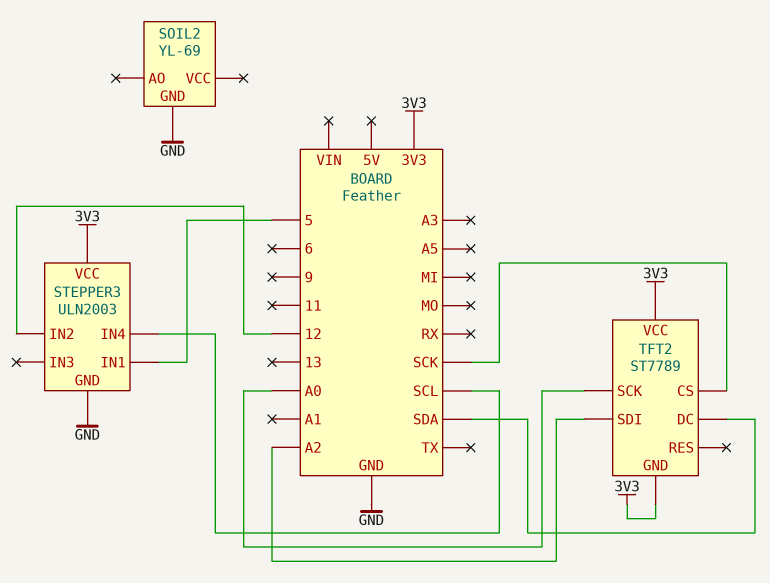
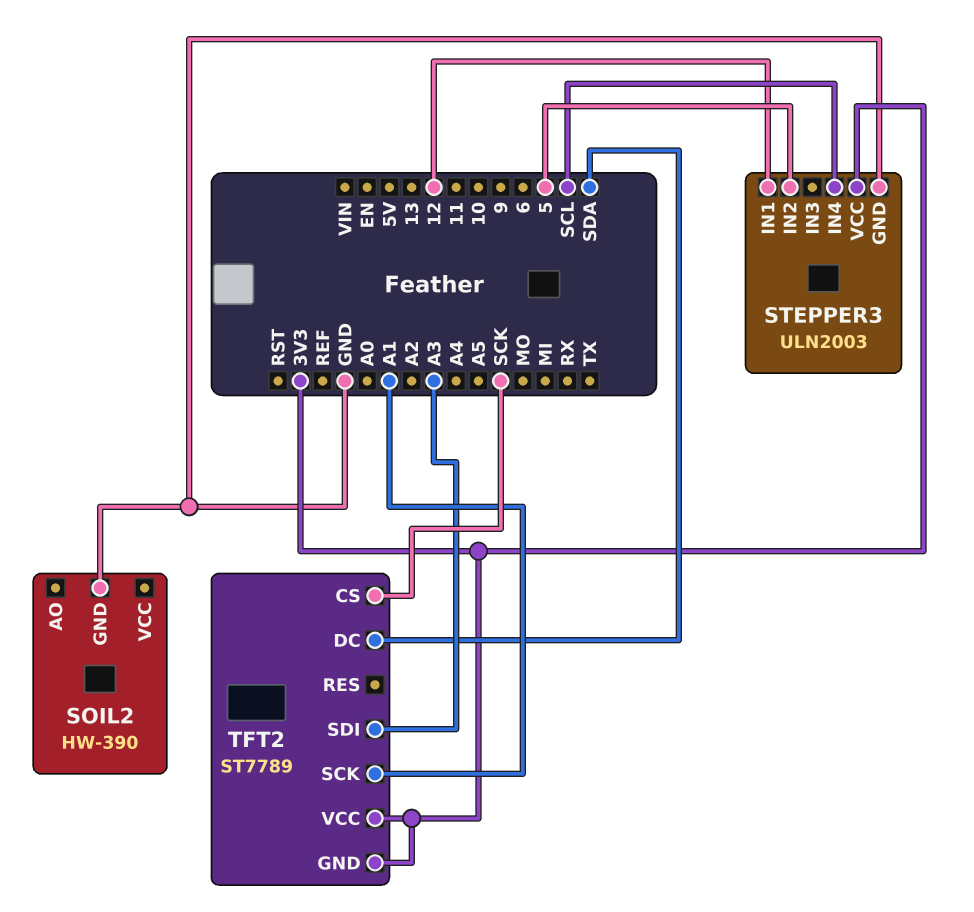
SOIL2: YL-69 -> HW-390
STEPPER3 pin IN1: 5 -> 12
STEPPER3 pin IN2: 12 -> 5
TFT2 pin SCK: A0 -> A1
TFT2 pin SDI: A2 -> A3

